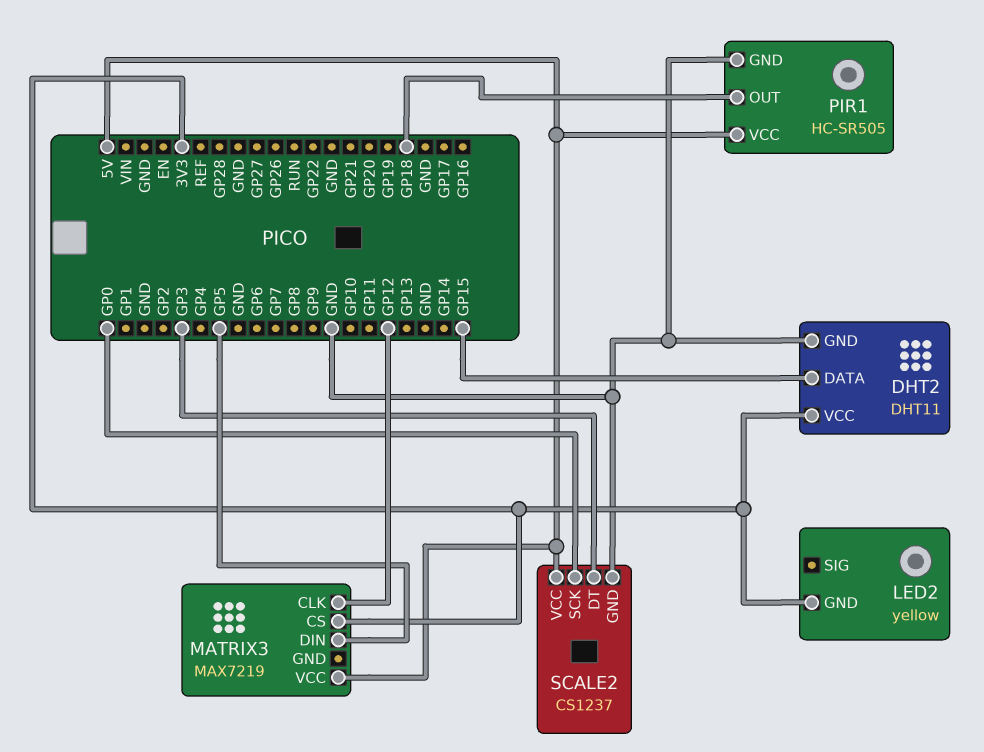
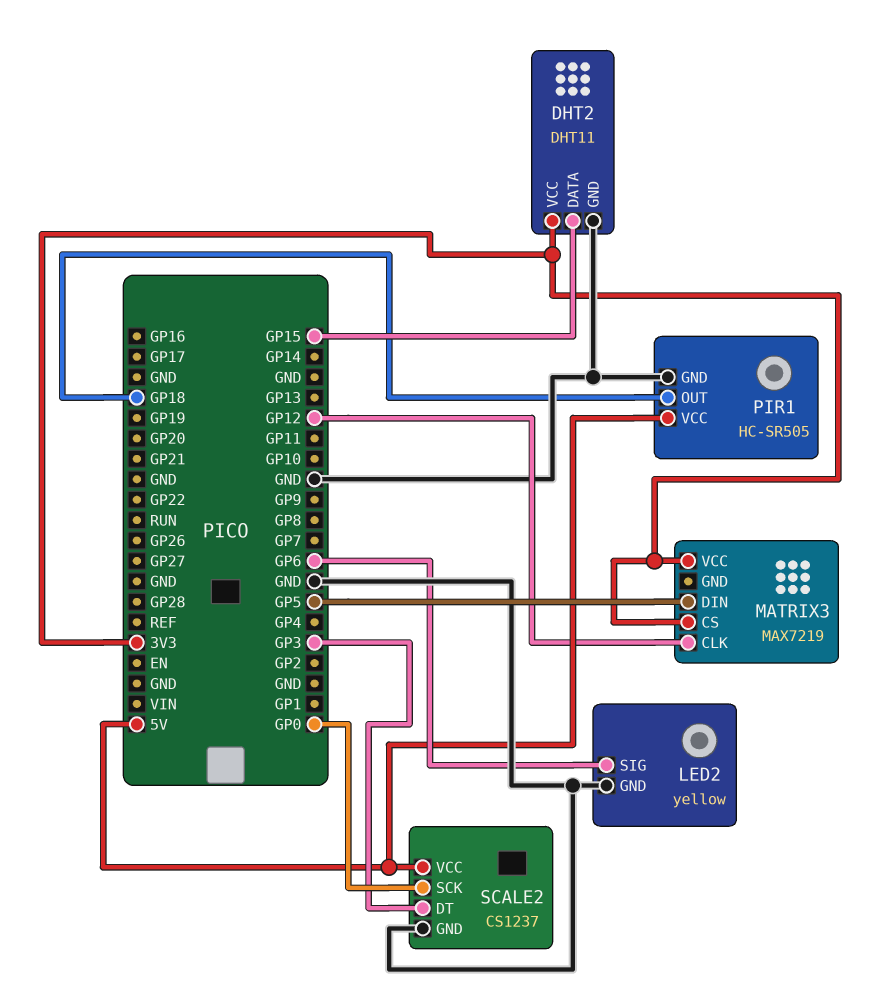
LED2 pin GND: 3V3 -> GND
LED2 pin SIG: none -> GP6
MATRIX3 pin VCC: 5V -> 3V3

